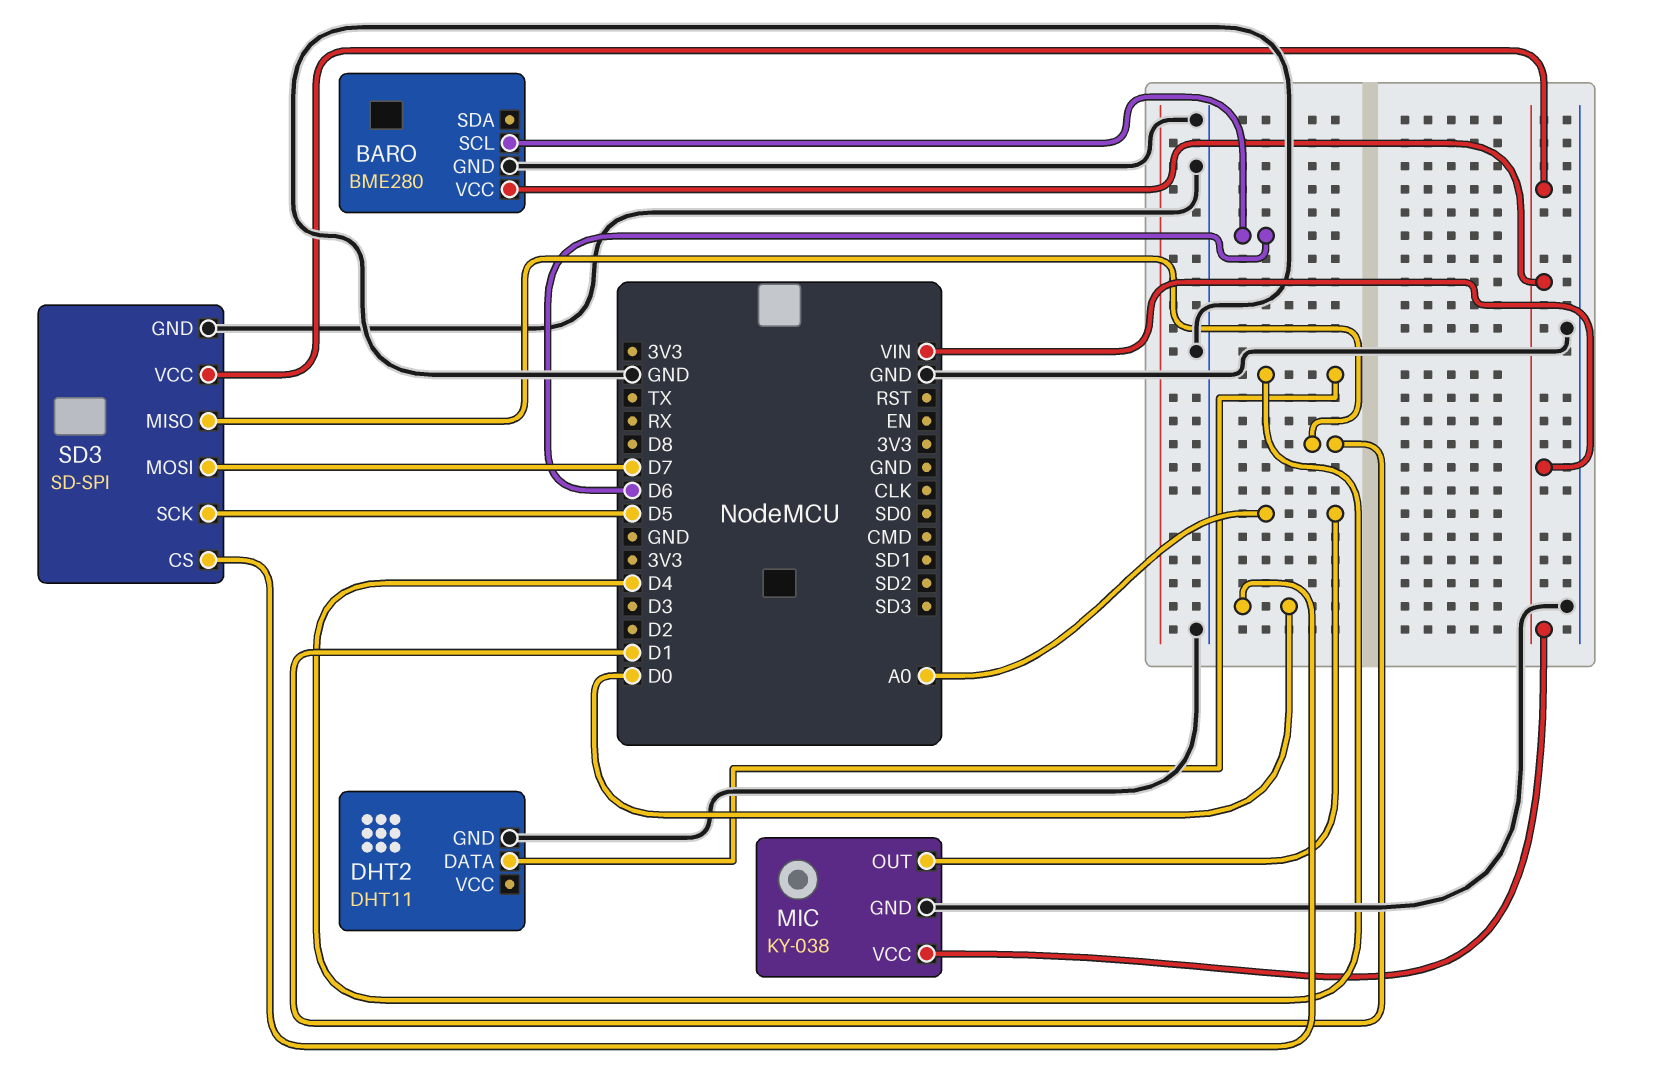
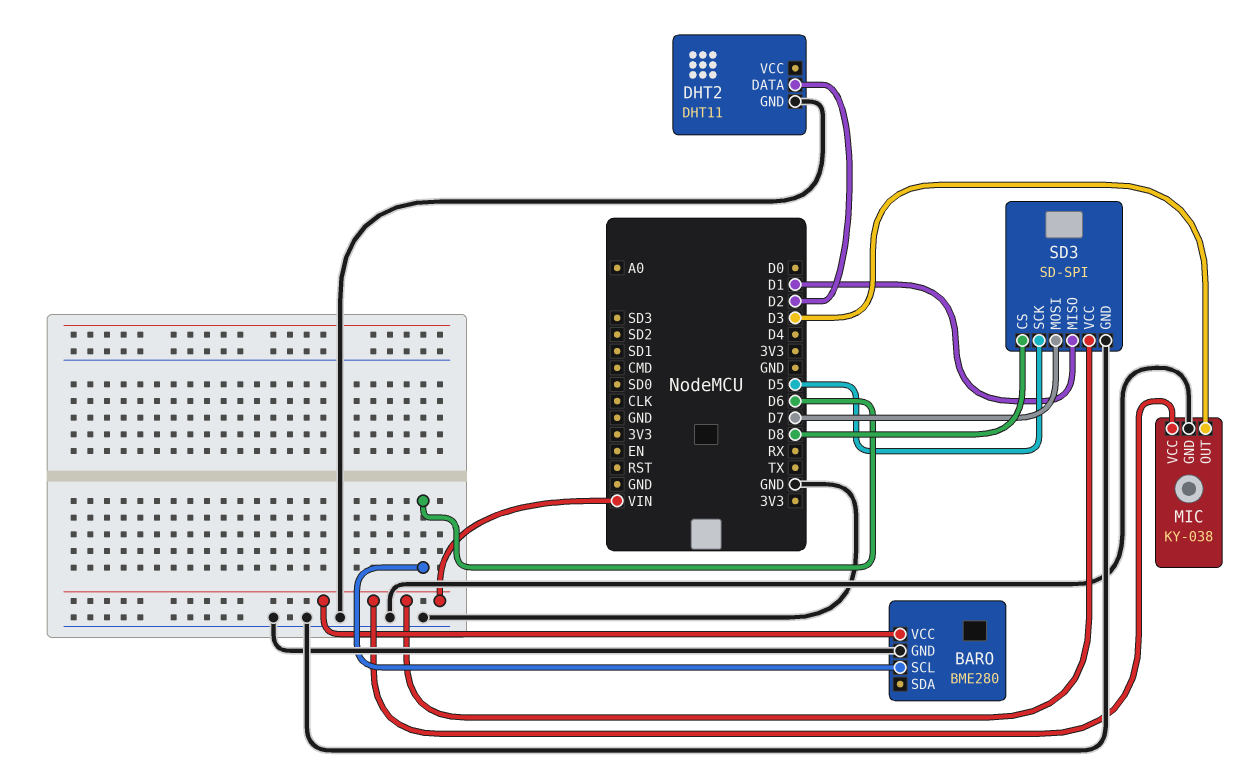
DHT2 pin DATA: D4 -> D2
MIC pin OUT: A0 -> D3
SD3 pin CS: D0 -> D8

